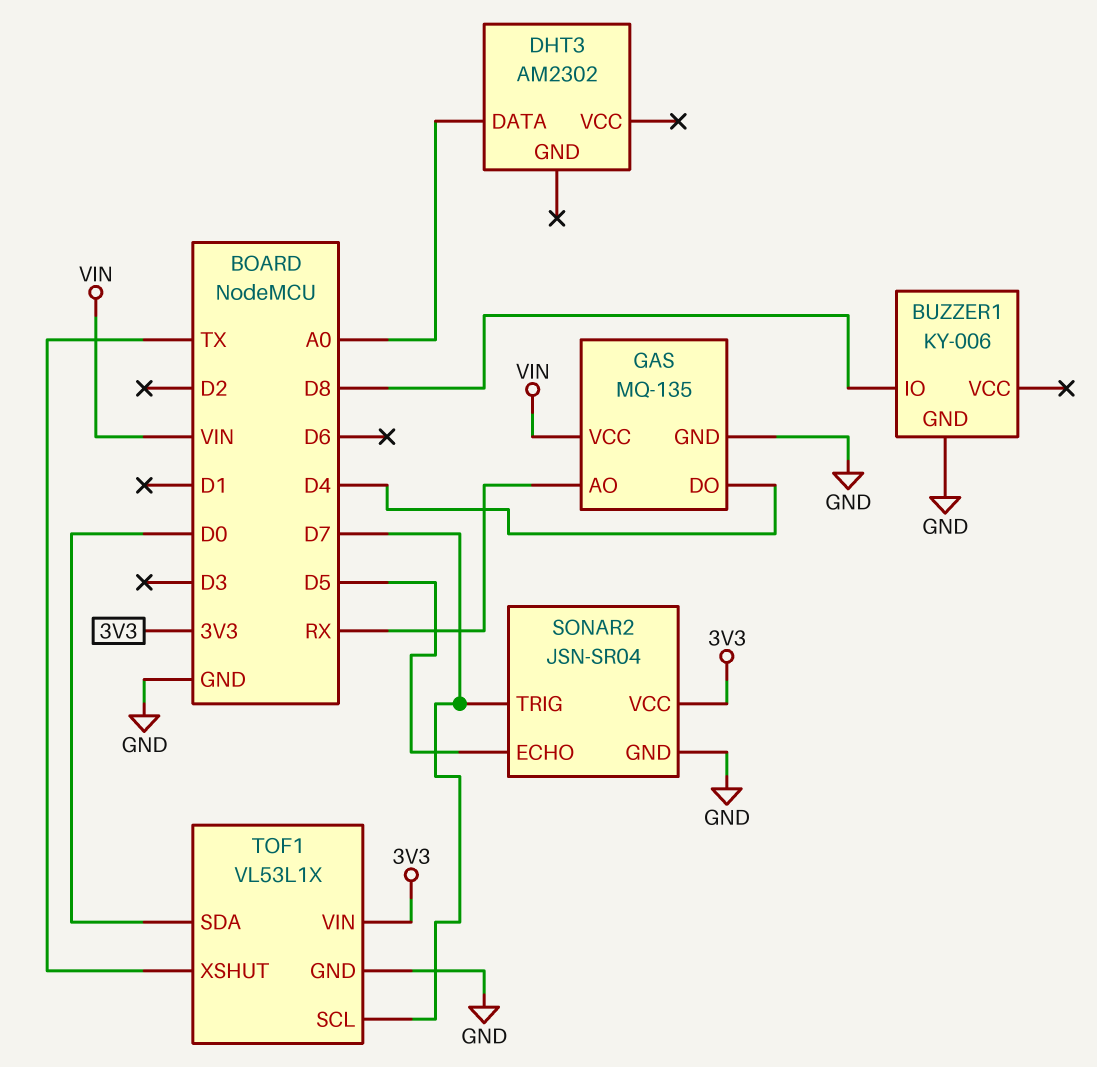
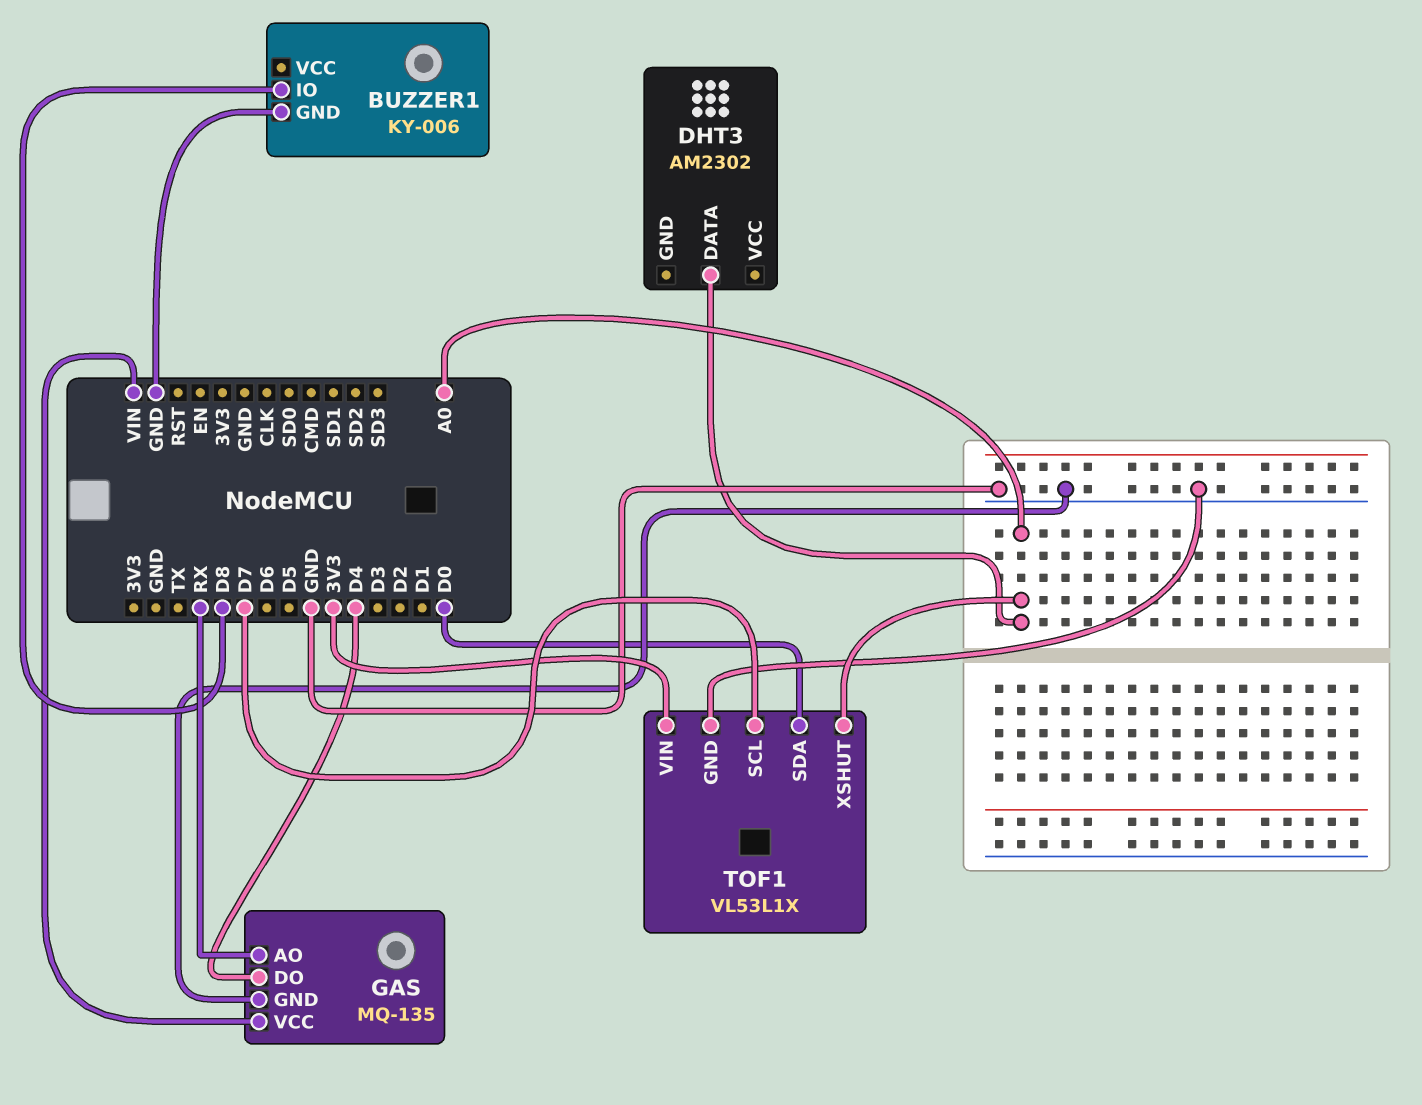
SONAR2: JSN-SR04 -> none
SONAR2 pin ECHO: D5 -> none
SONAR2 pin GND: GND -> none
SONAR2 pin TRIG: D7 -> none
SONAR2 pin VCC: 3V3 -> none
TOF1 pin XSHUT: TX -> A0

